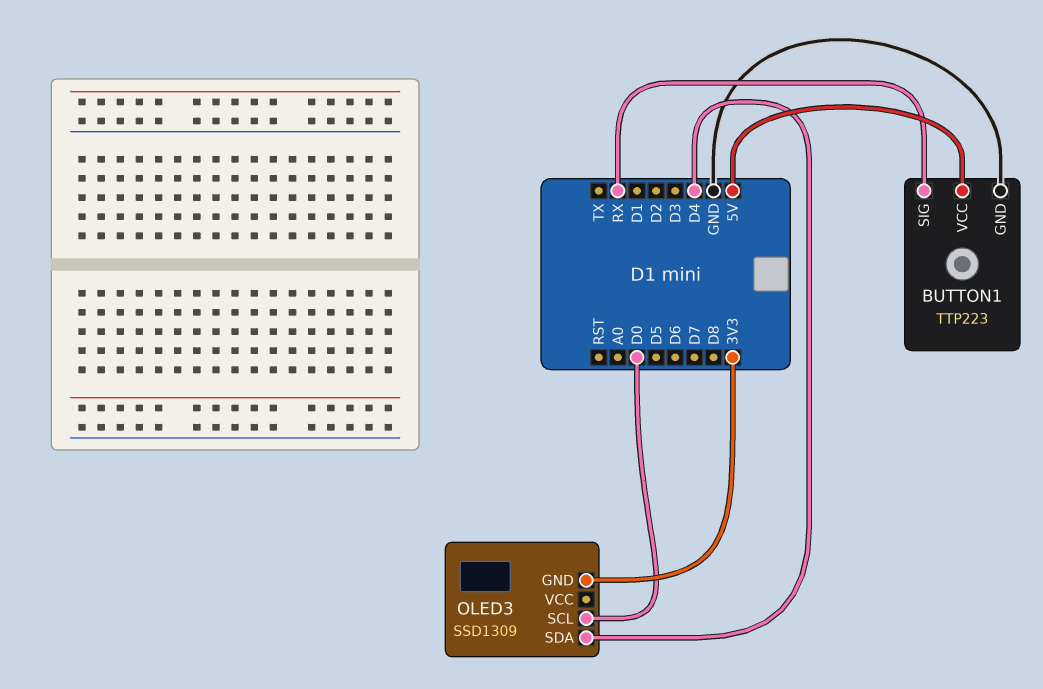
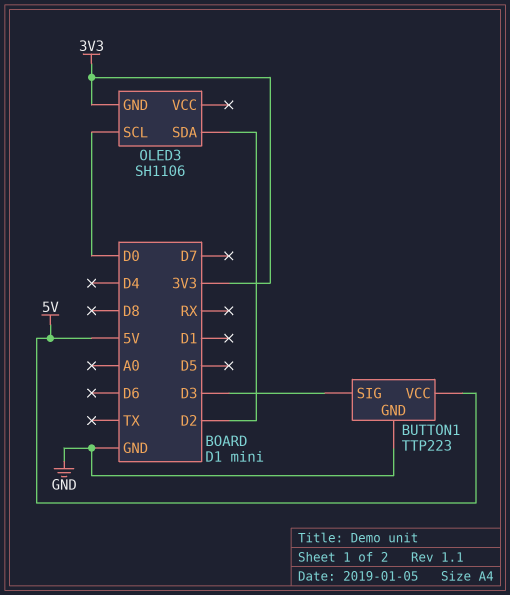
BUTTON1 pin SIG: RX -> D3
OLED3: SSD1309 -> SH1106
OLED3 pin SDA: D4 -> D2

